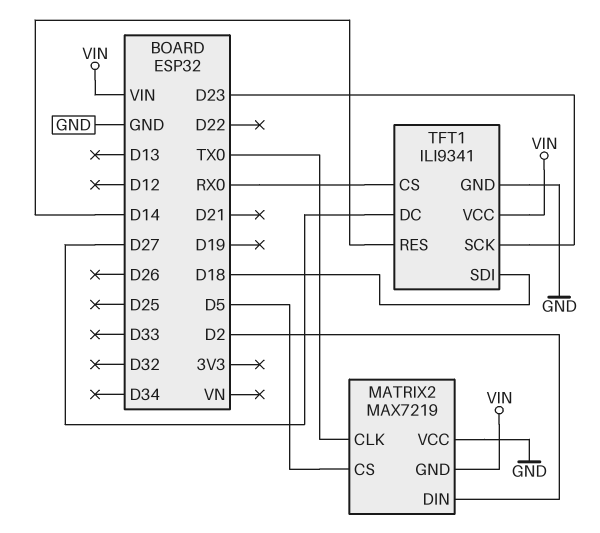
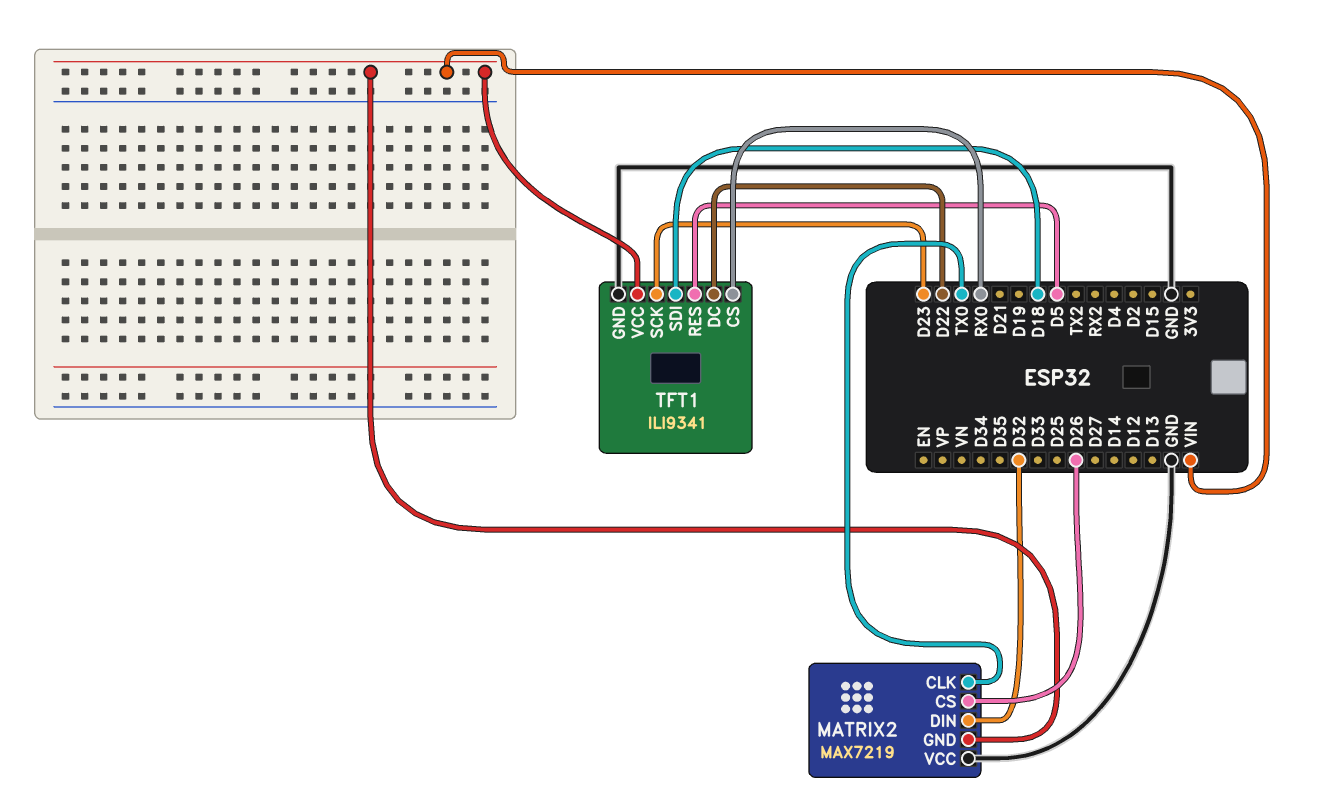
MATRIX2 pin CS: D5 -> D26
MATRIX2 pin DIN: D2 -> D32
TFT1 pin DC: D27 -> D22
TFT1 pin RES: D14 -> D5

